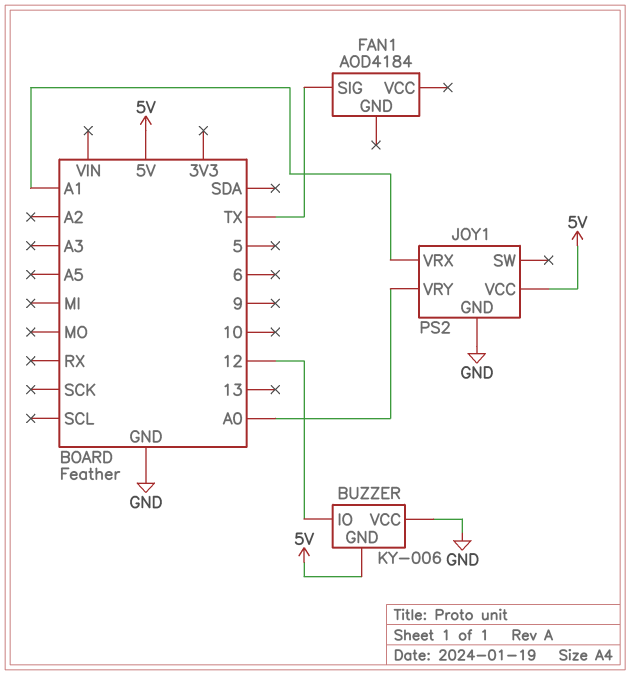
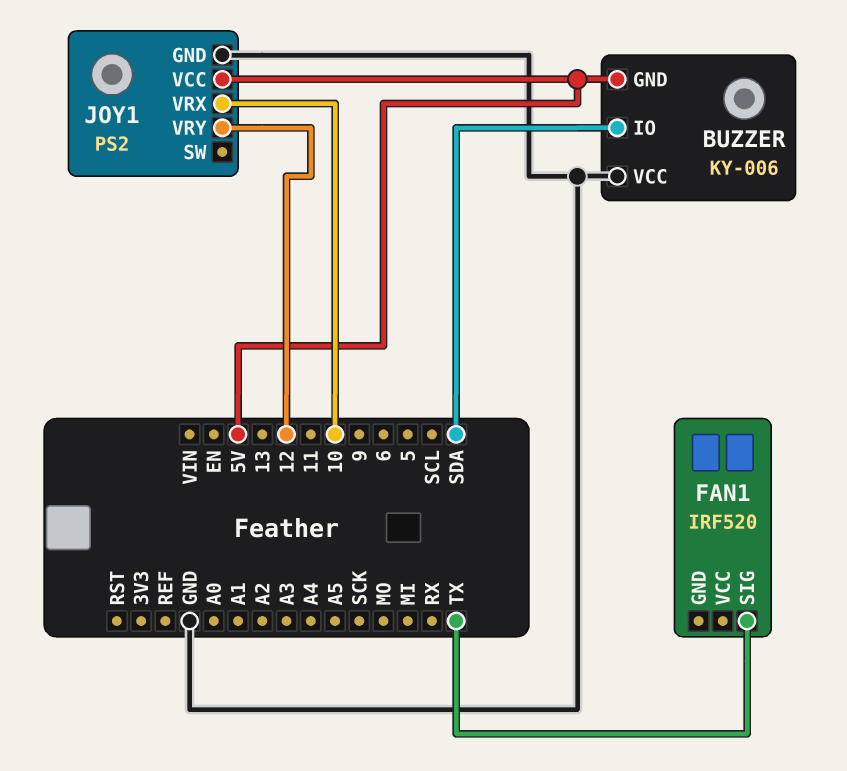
BUZZER pin IO: 12 -> SDA
FAN1: AOD4184 -> IRF520
JOY1 pin VRX: A1 -> 10
JOY1 pin VRY: A0 -> 12

